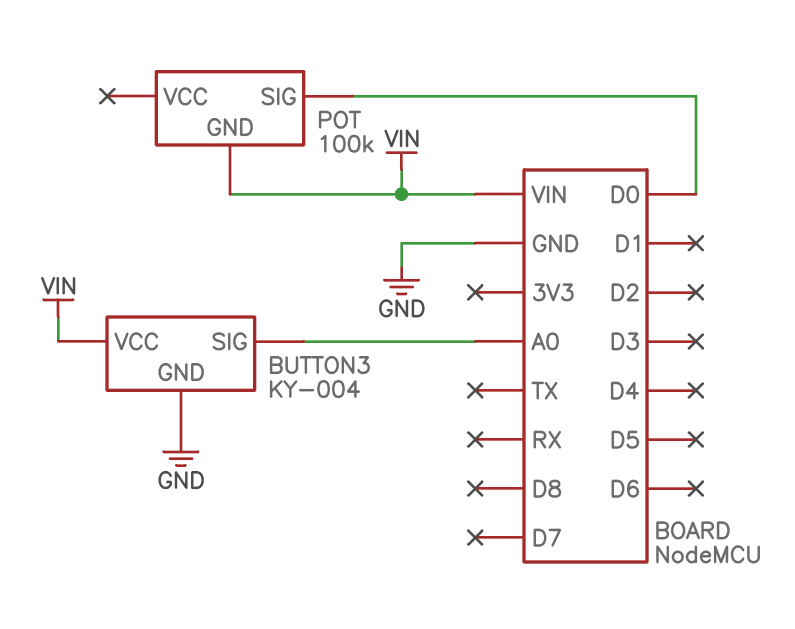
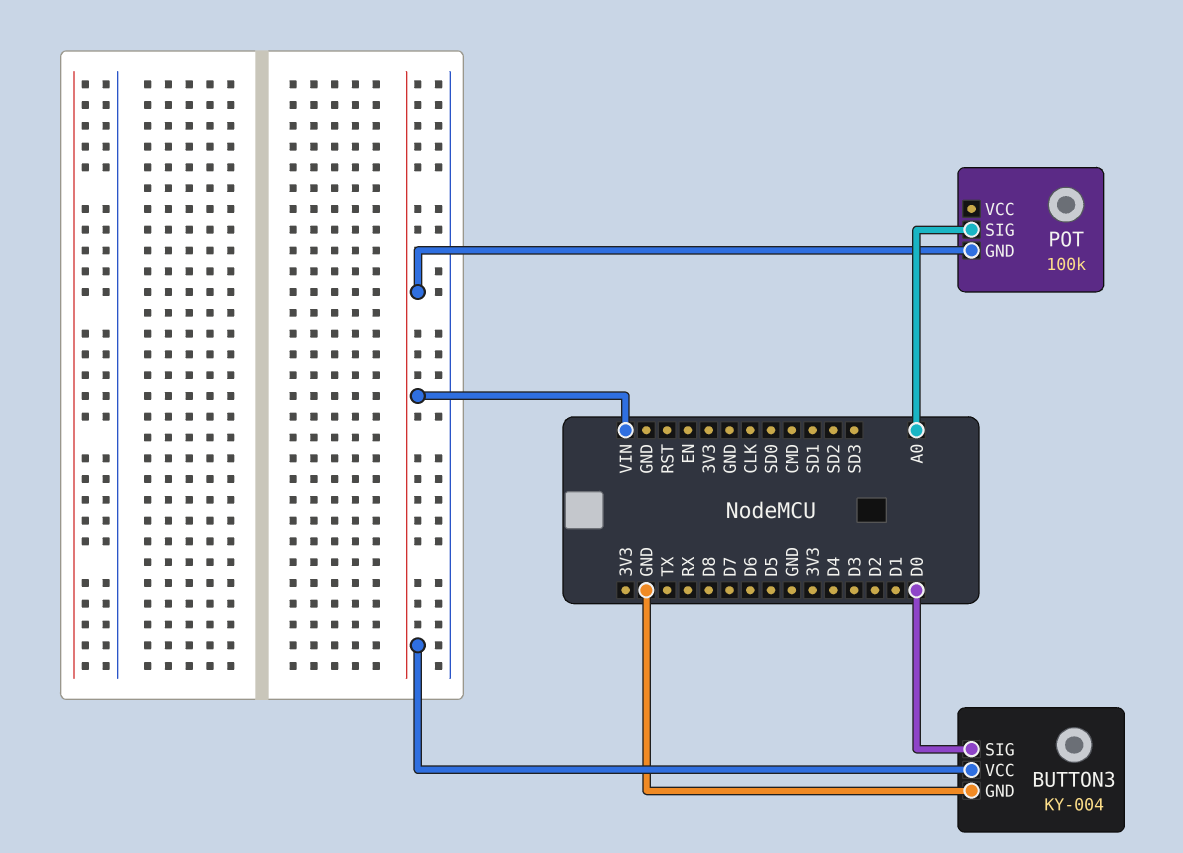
BUTTON3 pin SIG: A0 -> D0
POT pin SIG: D0 -> A0

